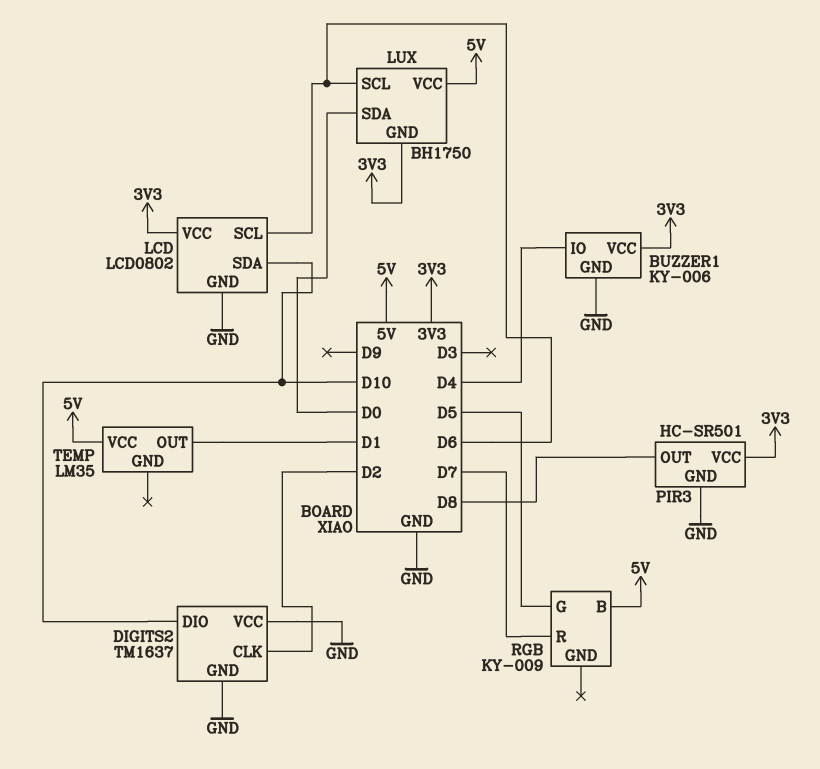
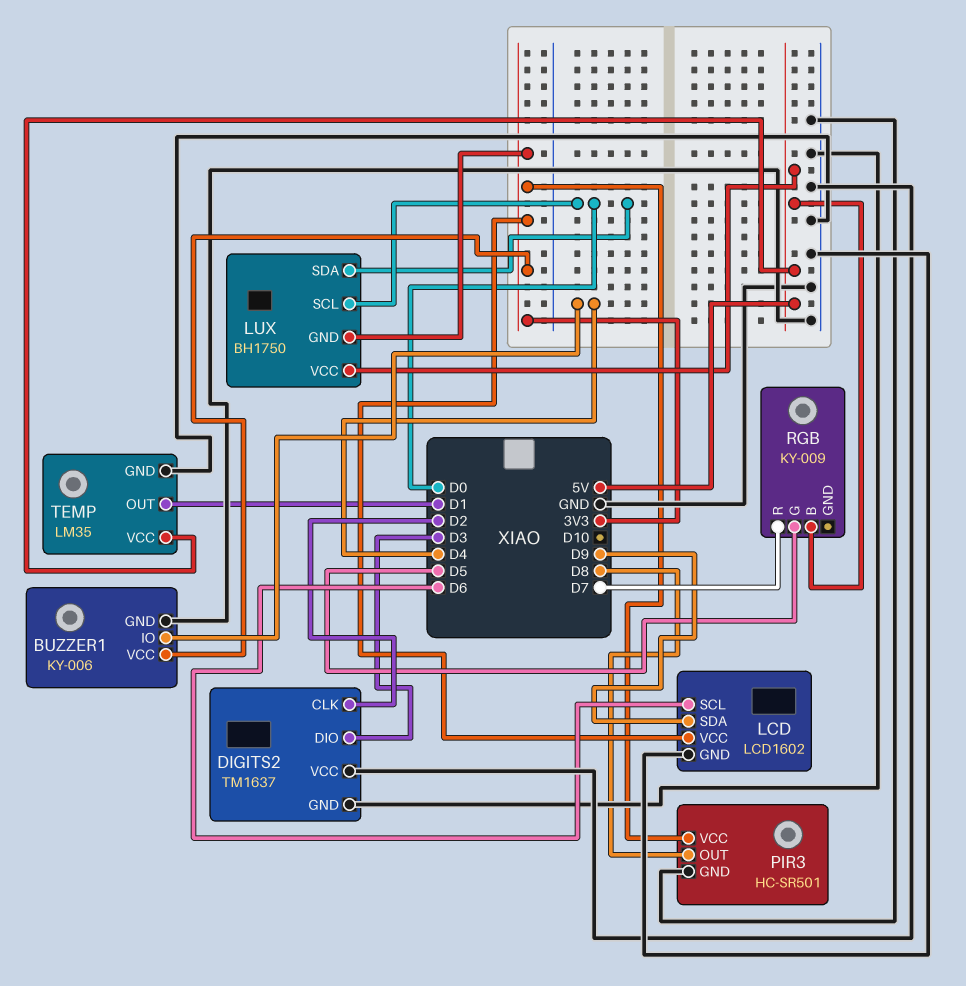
DIGITS2 pin DIO: D10 -> D3
LCD: LCD0802 -> LCD1602
LCD pin SDA: D10 -> D9
LUX pin SCL: D6 -> D0
TEMP pin GND: none -> GND

